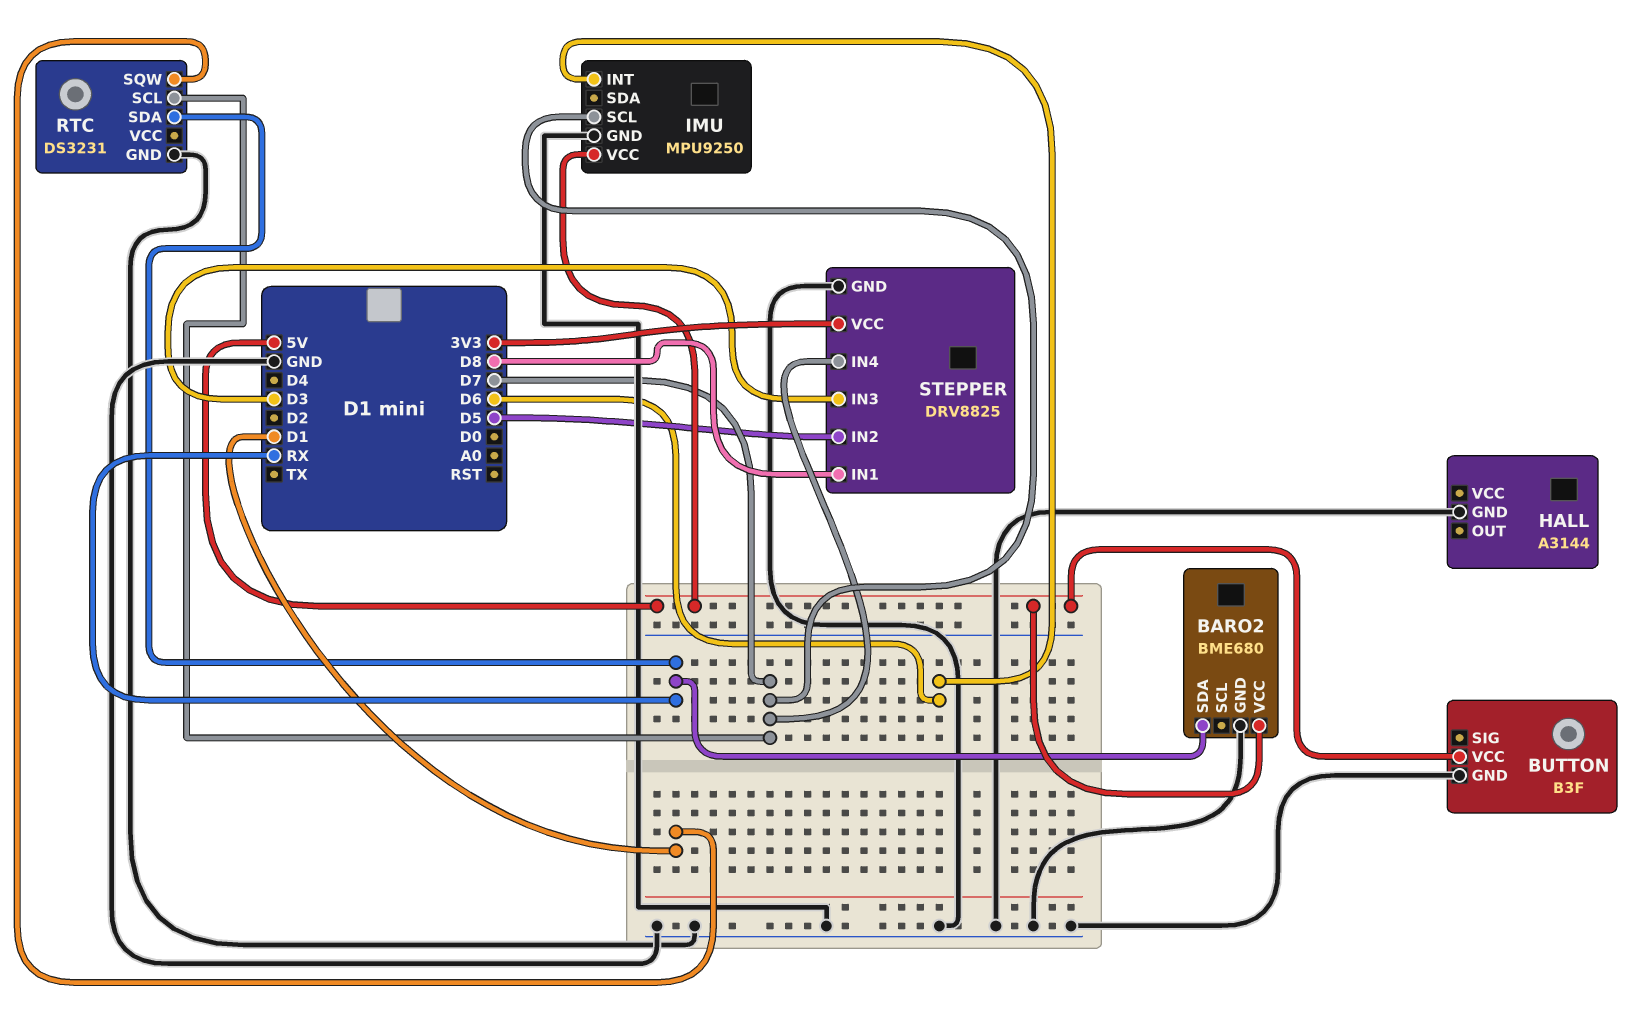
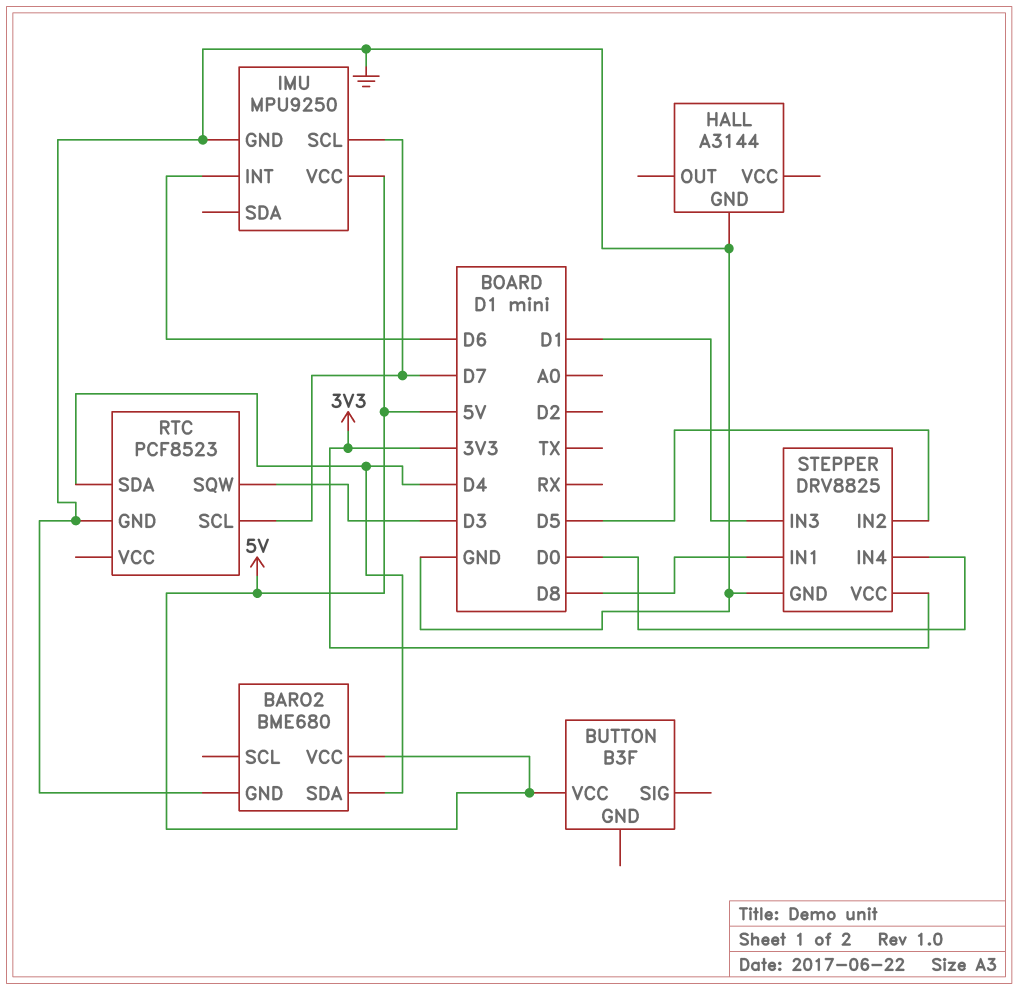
BARO2 pin SDA: RX -> D4
BUTTON pin GND: GND -> none
RTC: DS3231 -> PCF8523
RTC pin SDA: RX -> D4
RTC pin SQW: D1 -> D3
STEPPER pin IN3: D3 -> D1
STEPPER pin IN4: D7 -> D0

